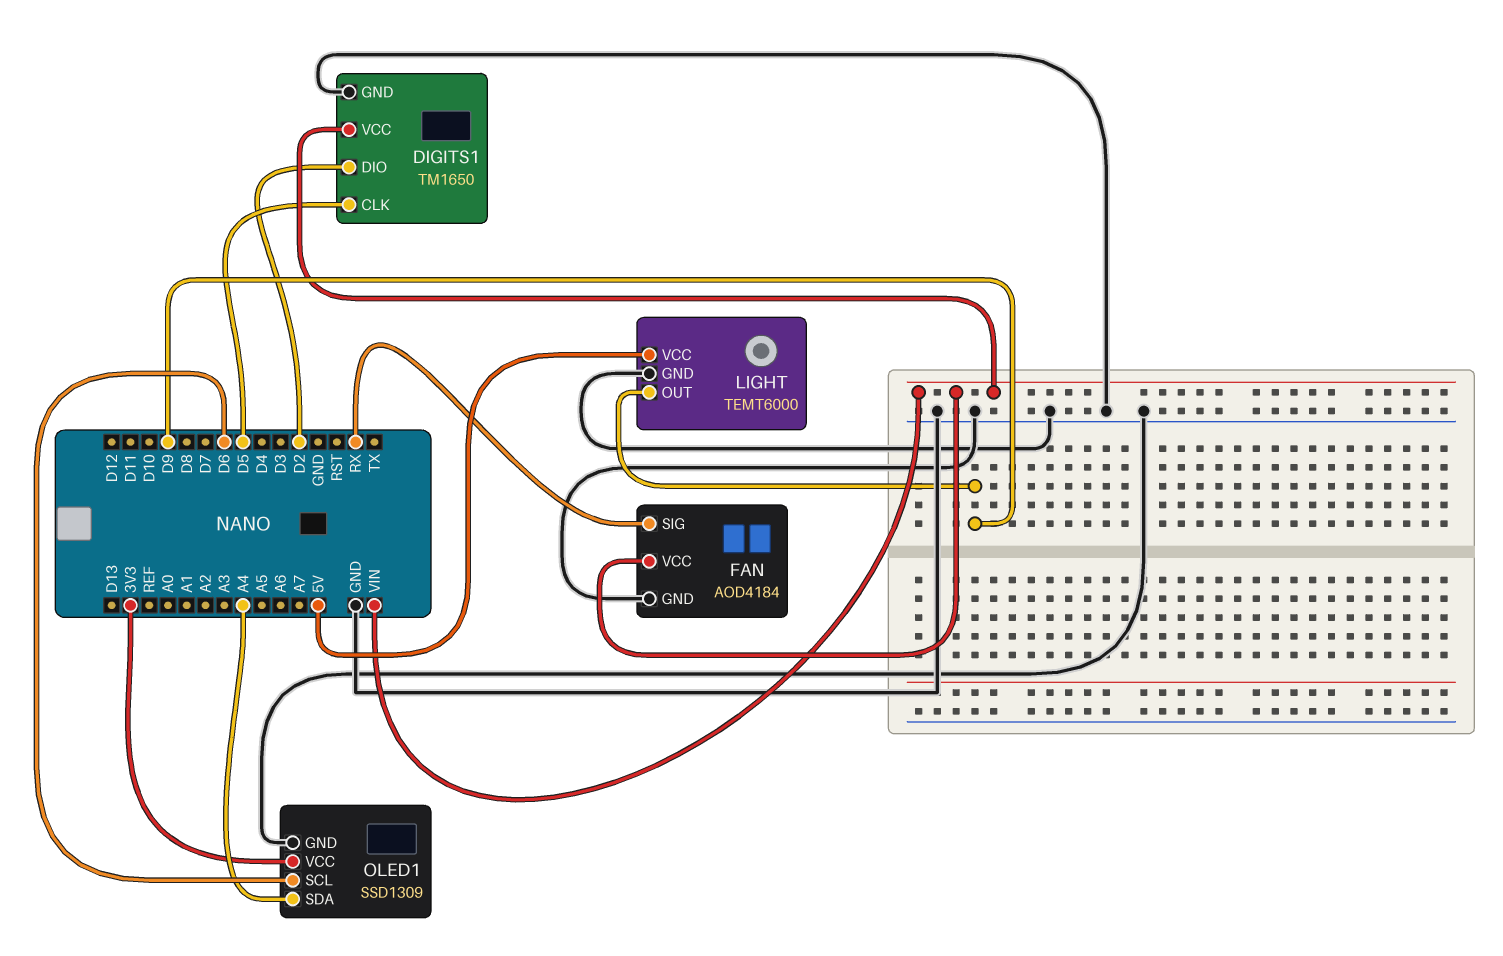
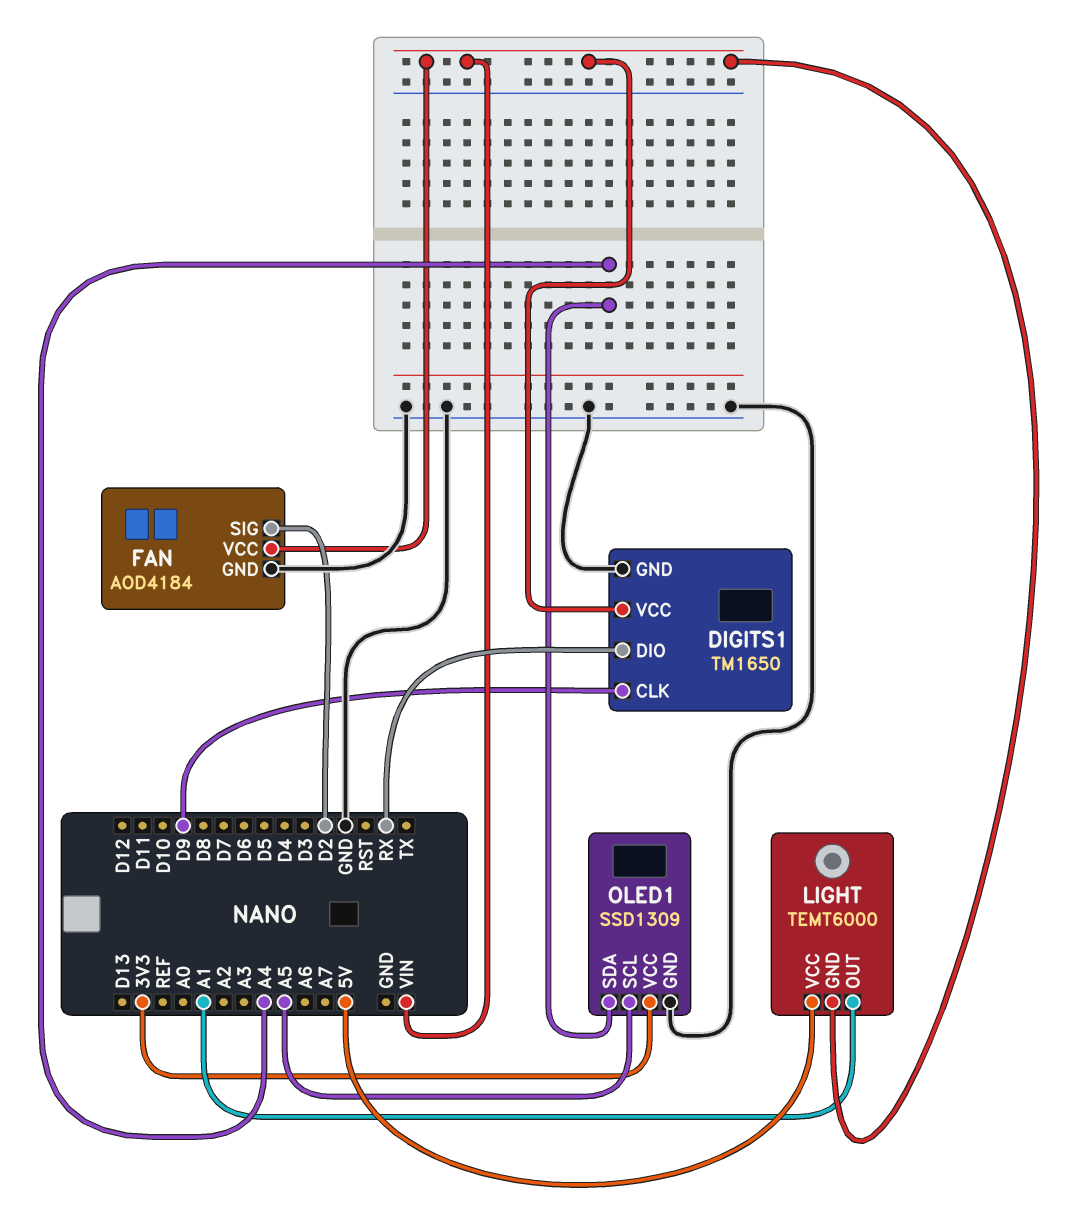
DIGITS1 pin CLK: D5 -> D9
DIGITS1 pin DIO: D2 -> RX
FAN pin SIG: RX -> D2
LIGHT pin GND: GND -> VIN
LIGHT pin OUT: D9 -> A1
OLED1 pin SCL: D6 -> A5

